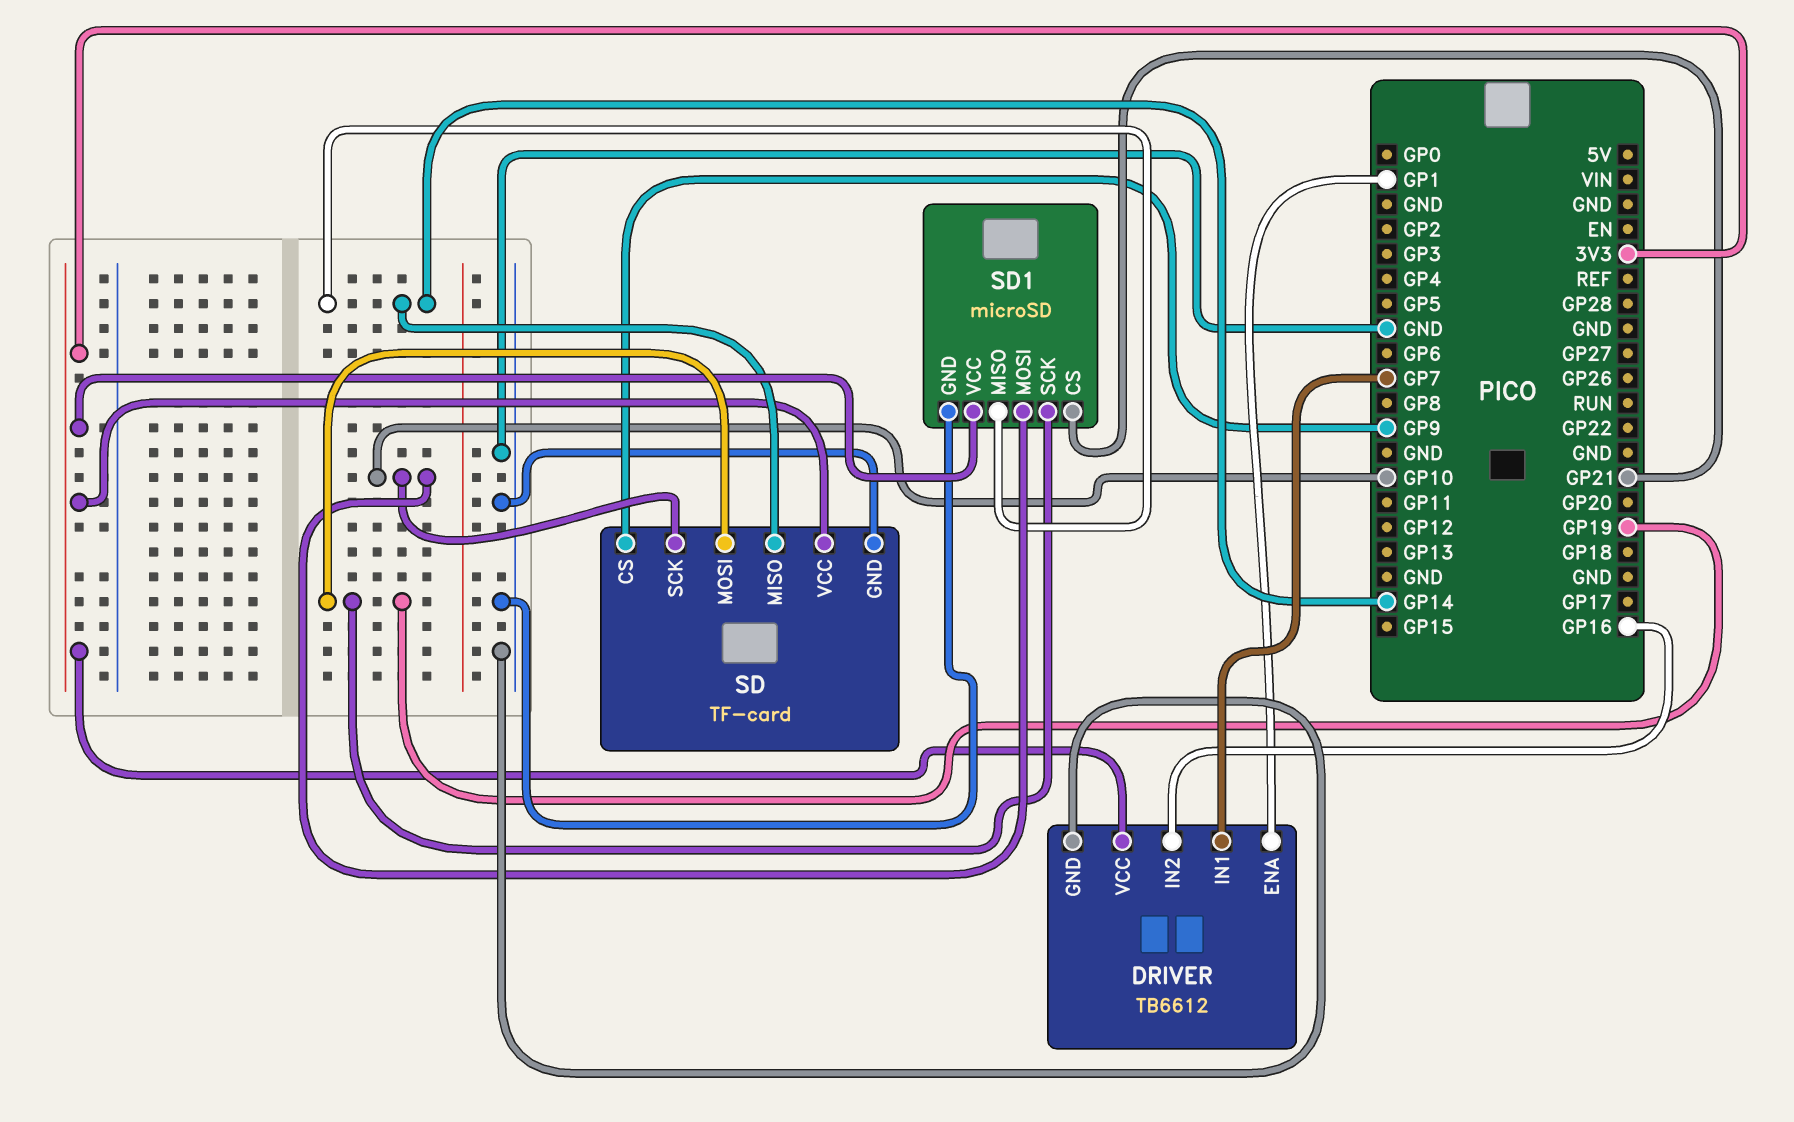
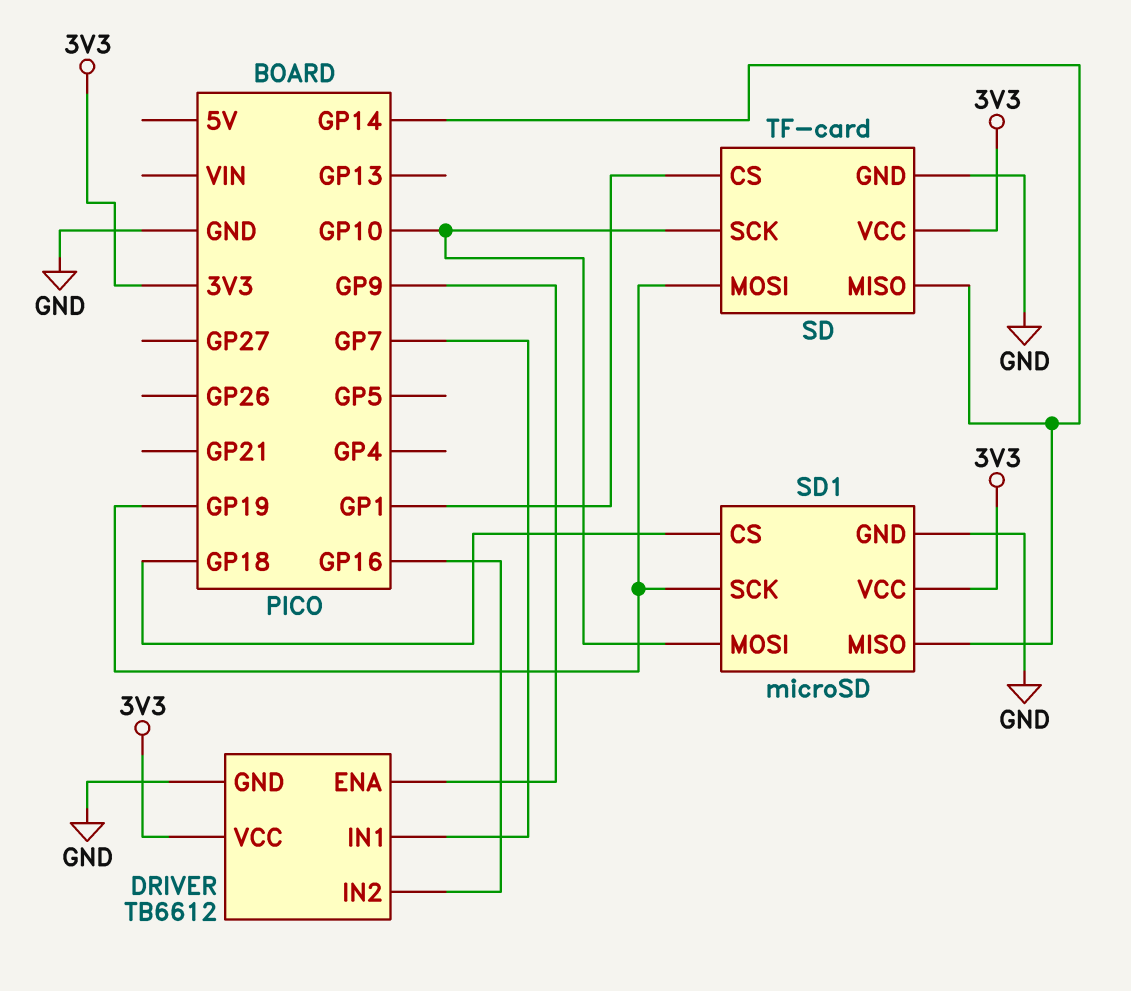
DRIVER pin ENA: GP1 -> GP9
SD pin CS: GP9 -> GP1
SD1 pin CS: GP21 -> GP18

